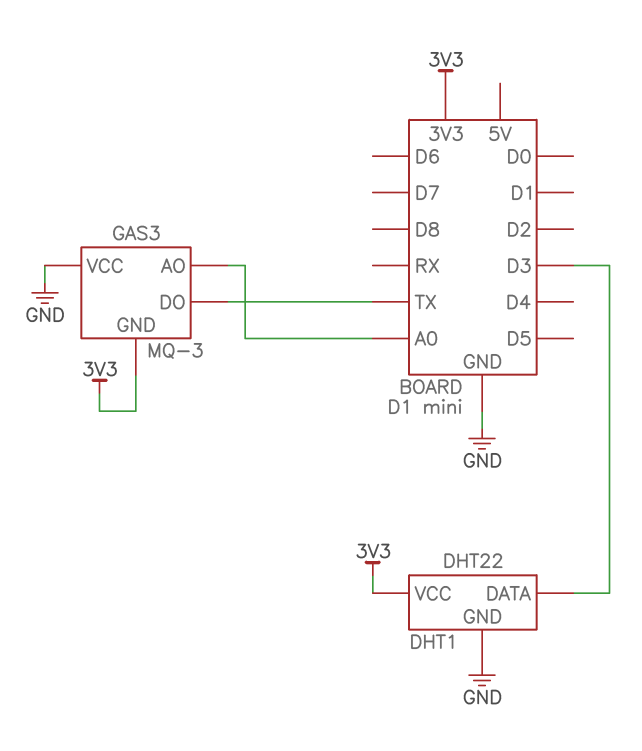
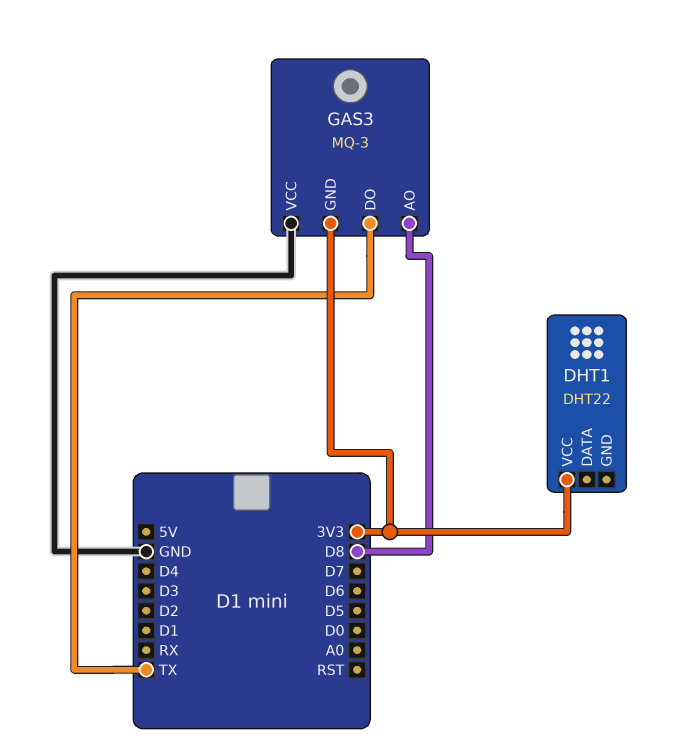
DHT1 pin DATA: D3 -> none
DHT1 pin GND: GND -> none
GAS3 pin AO: A0 -> D8

